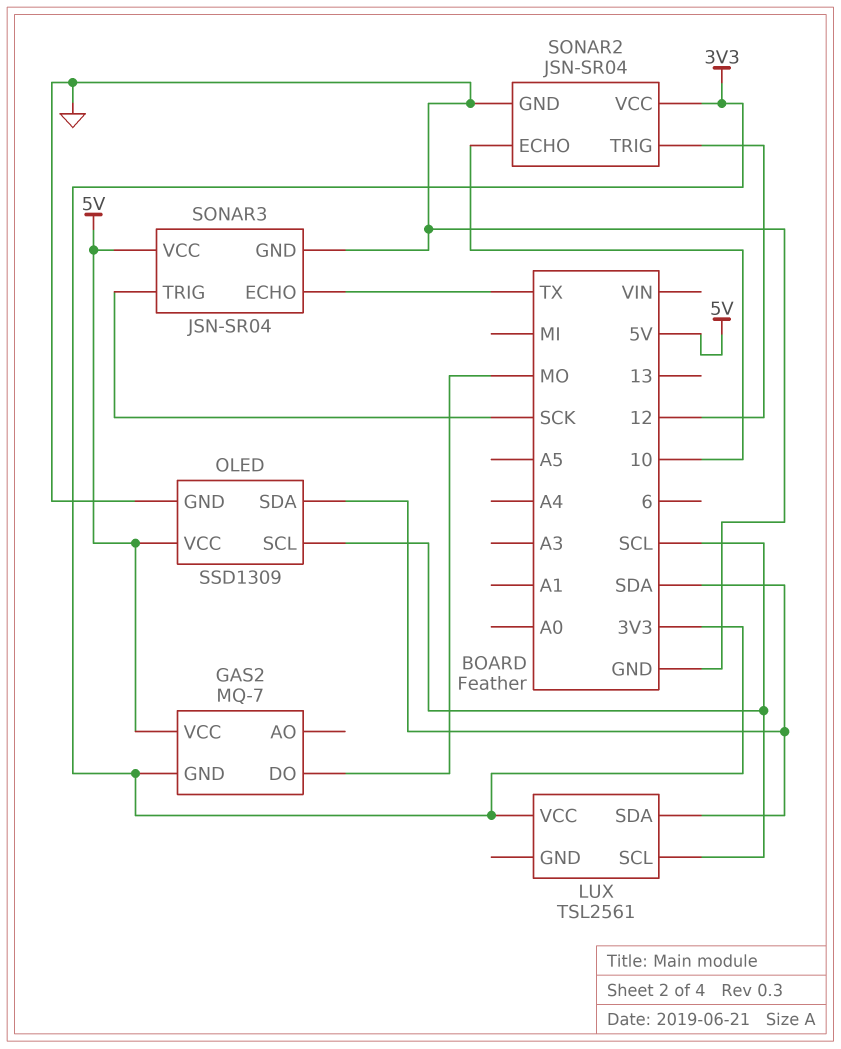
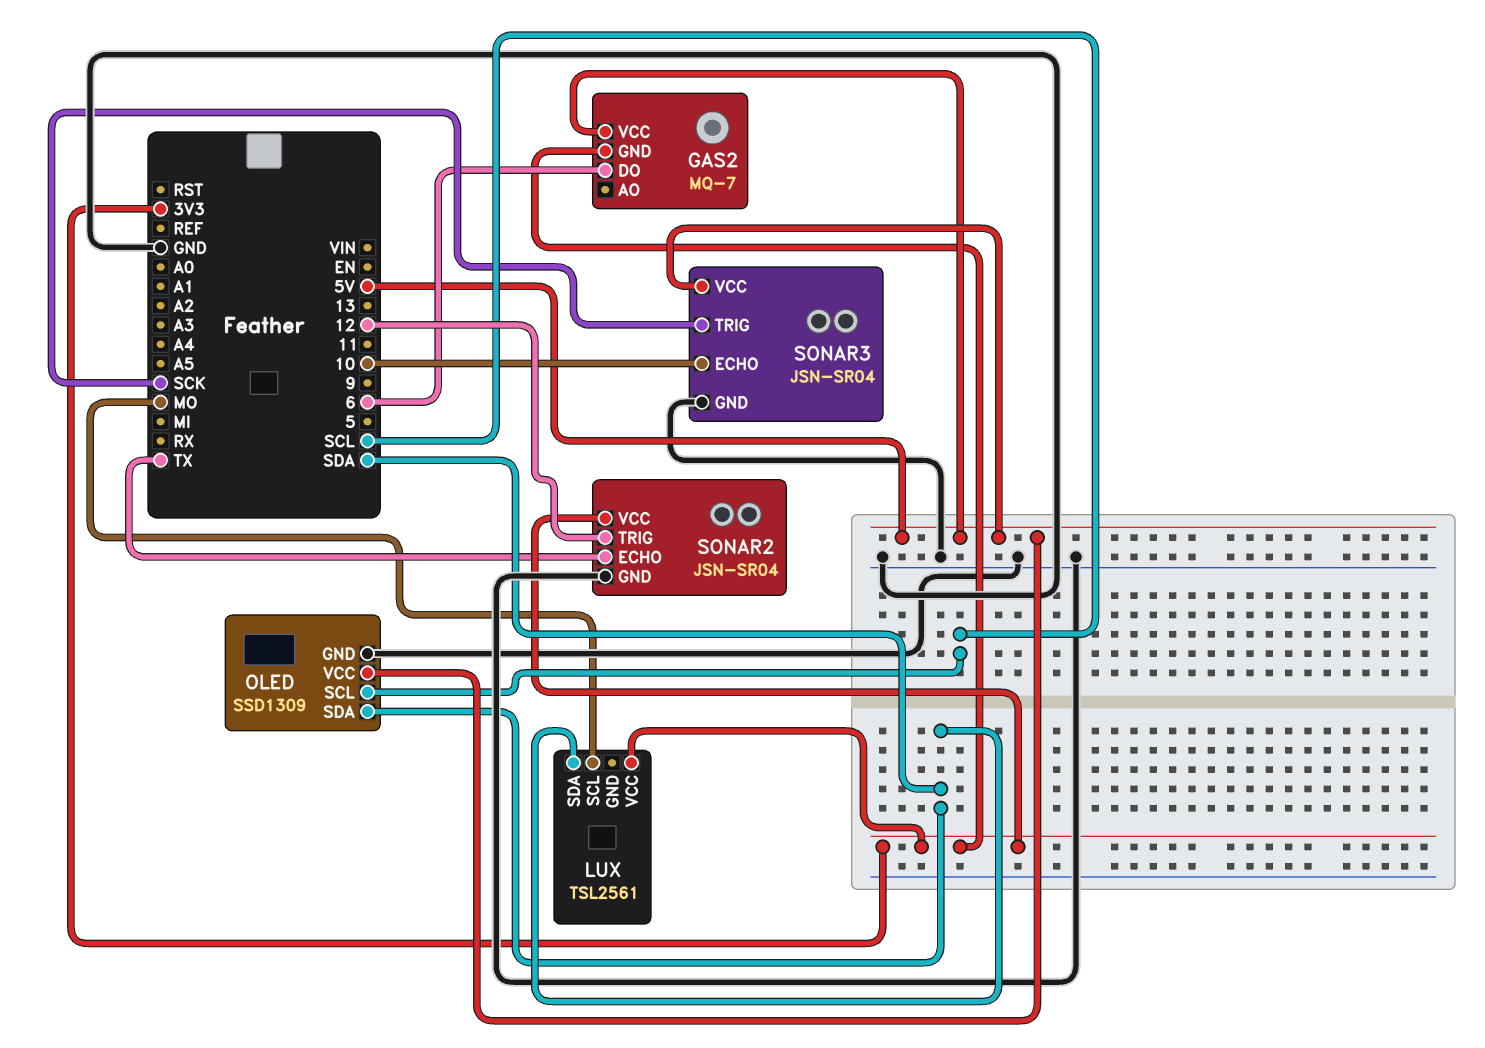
GAS2 pin DO: MO -> 6
LUX pin SCL: SCL -> MO
SONAR2 pin ECHO: 10 -> TX
SONAR3 pin ECHO: TX -> 10

